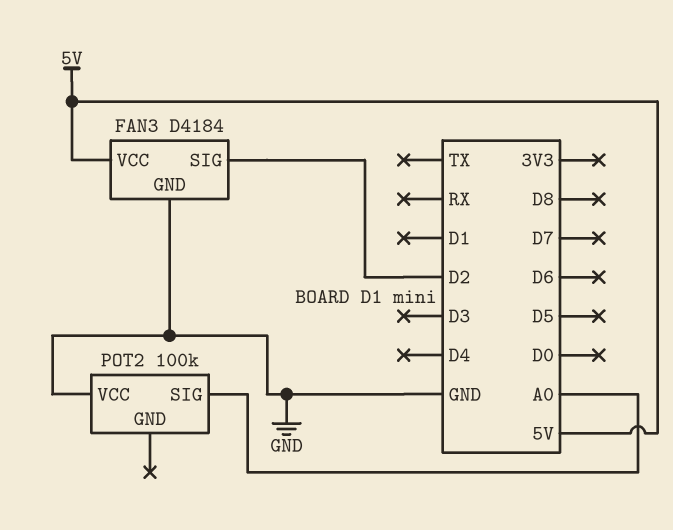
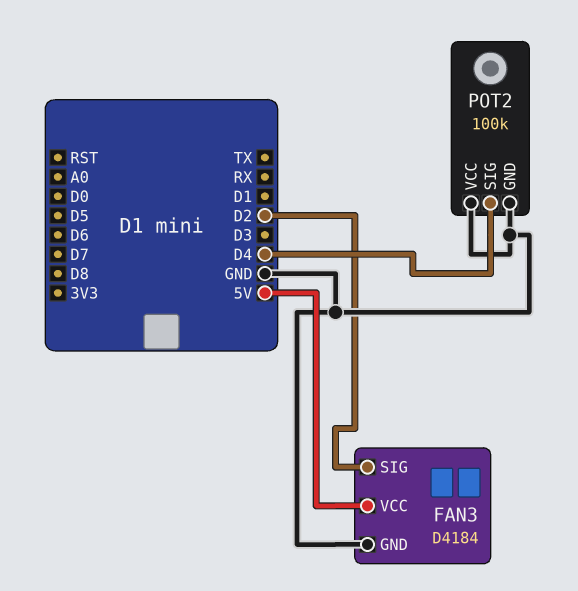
POT2 pin GND: none -> GND
POT2 pin SIG: A0 -> D4

